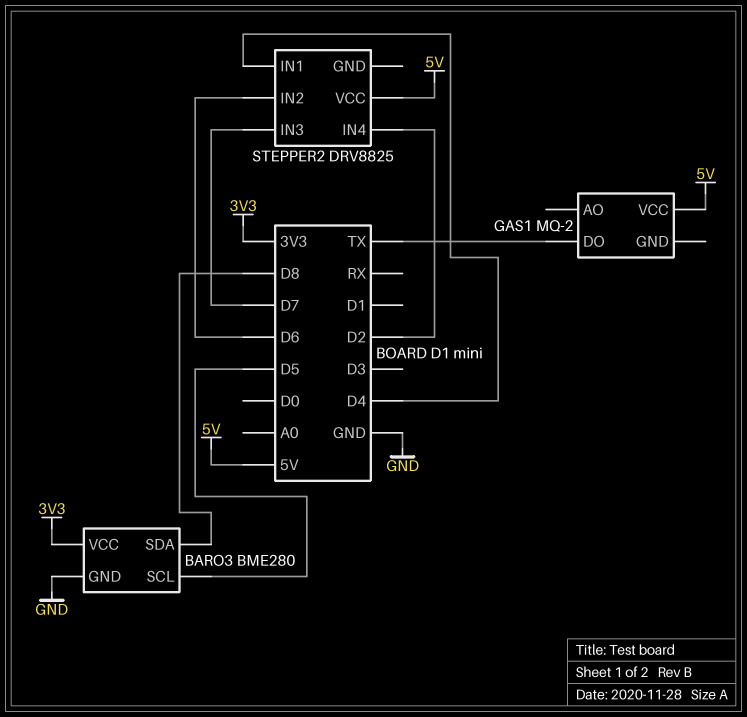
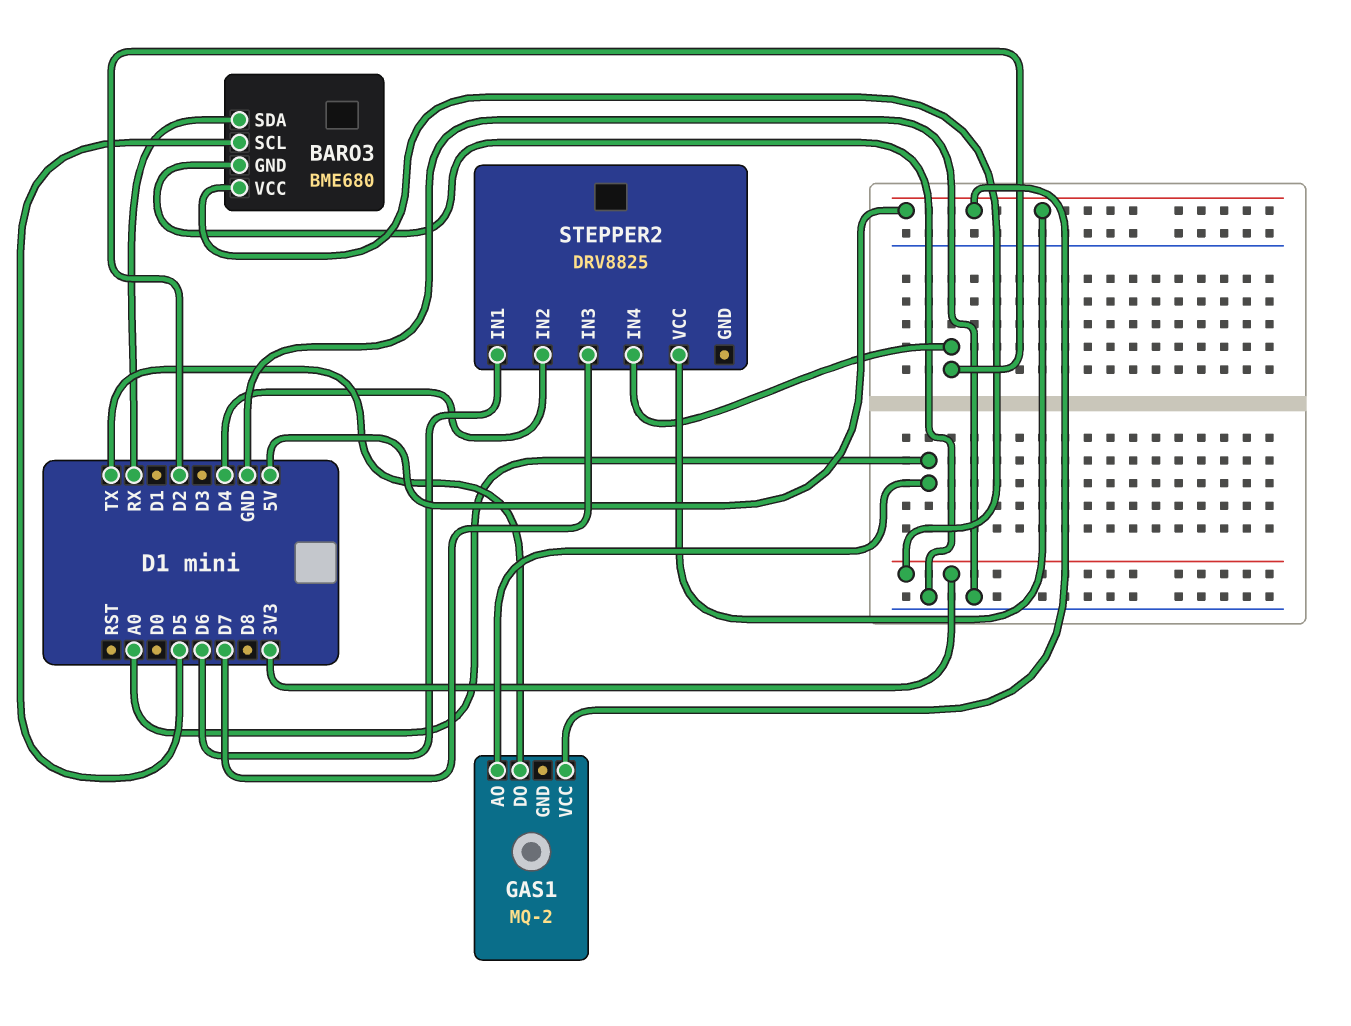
BARO3: BME280 -> BME680
BARO3 pin SDA: D8 -> RX
GAS1 pin AO: none -> A0
STEPPER2 pin IN1: D4 -> D6
STEPPER2 pin IN2: D6 -> D4

